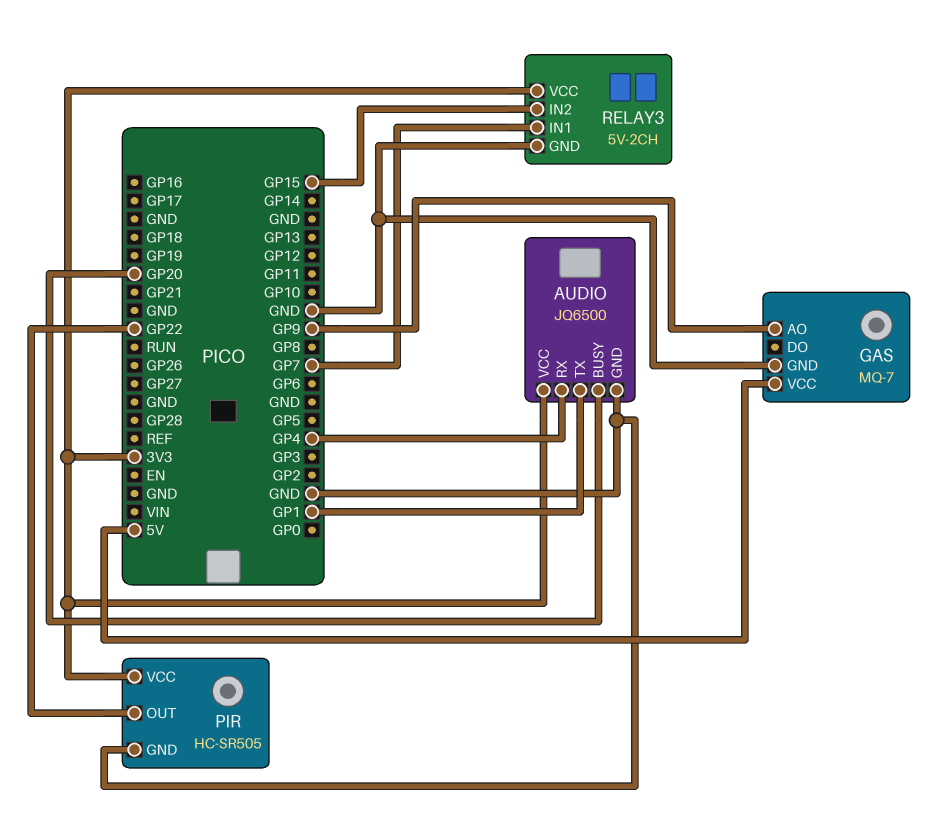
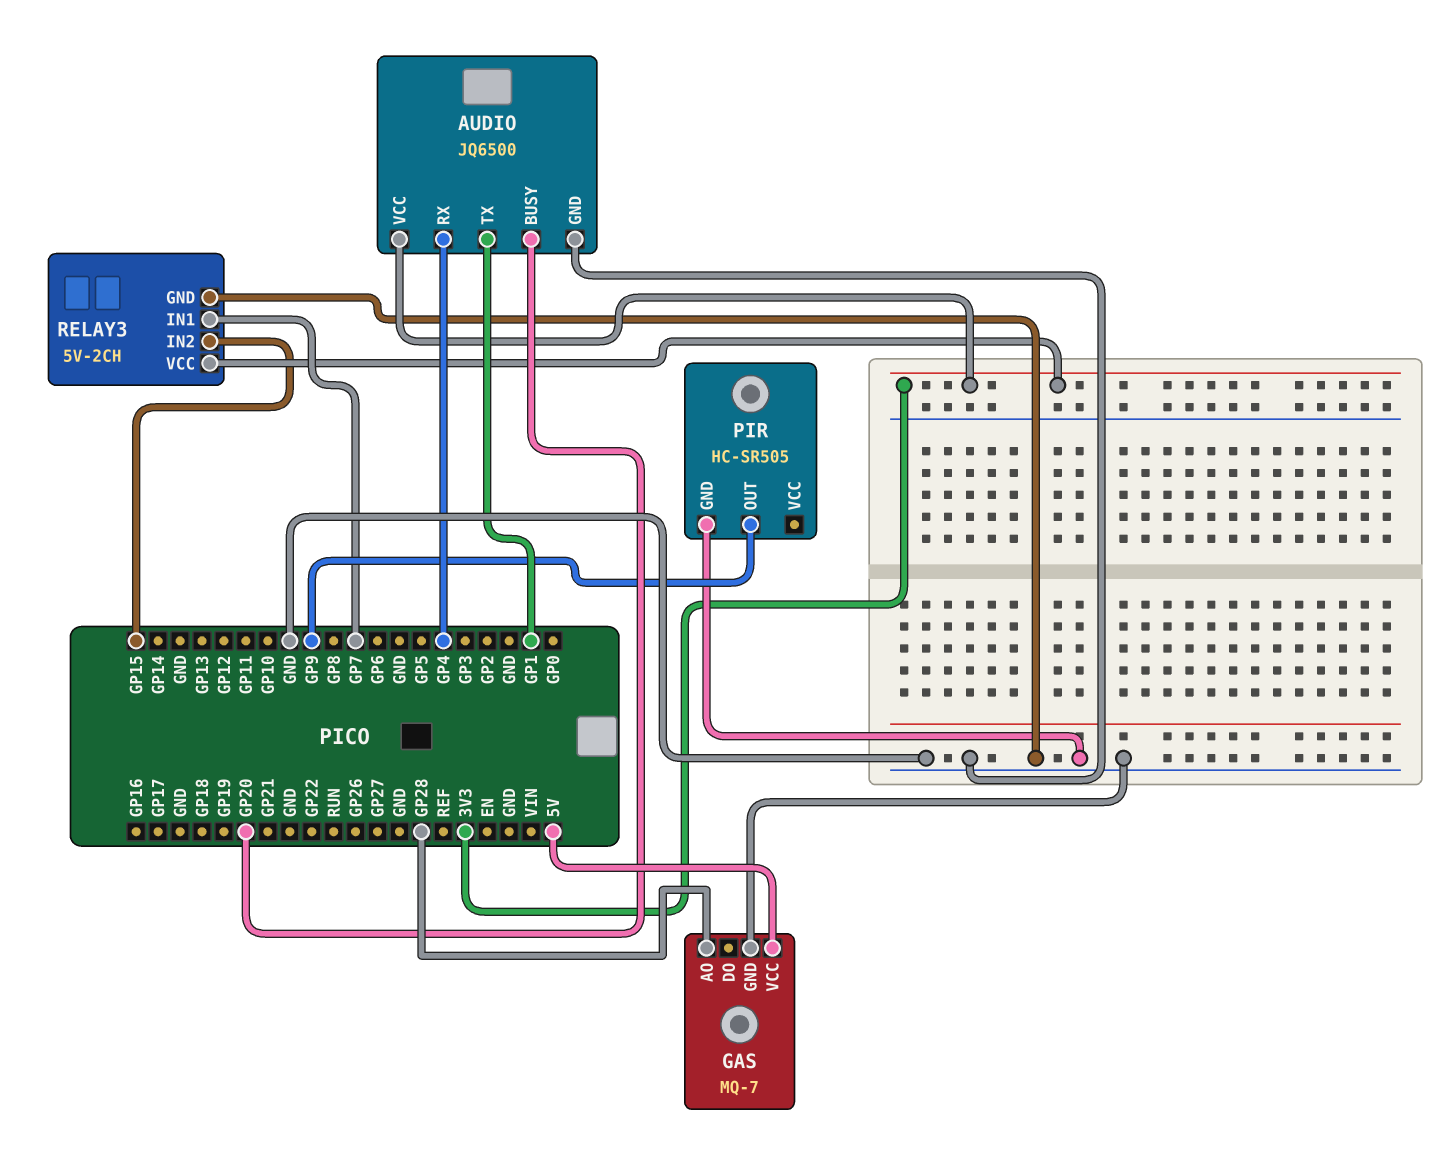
GAS pin AO: GP9 -> GP28
PIR pin OUT: GP22 -> GP9
PIR pin VCC: 3V3 -> none

